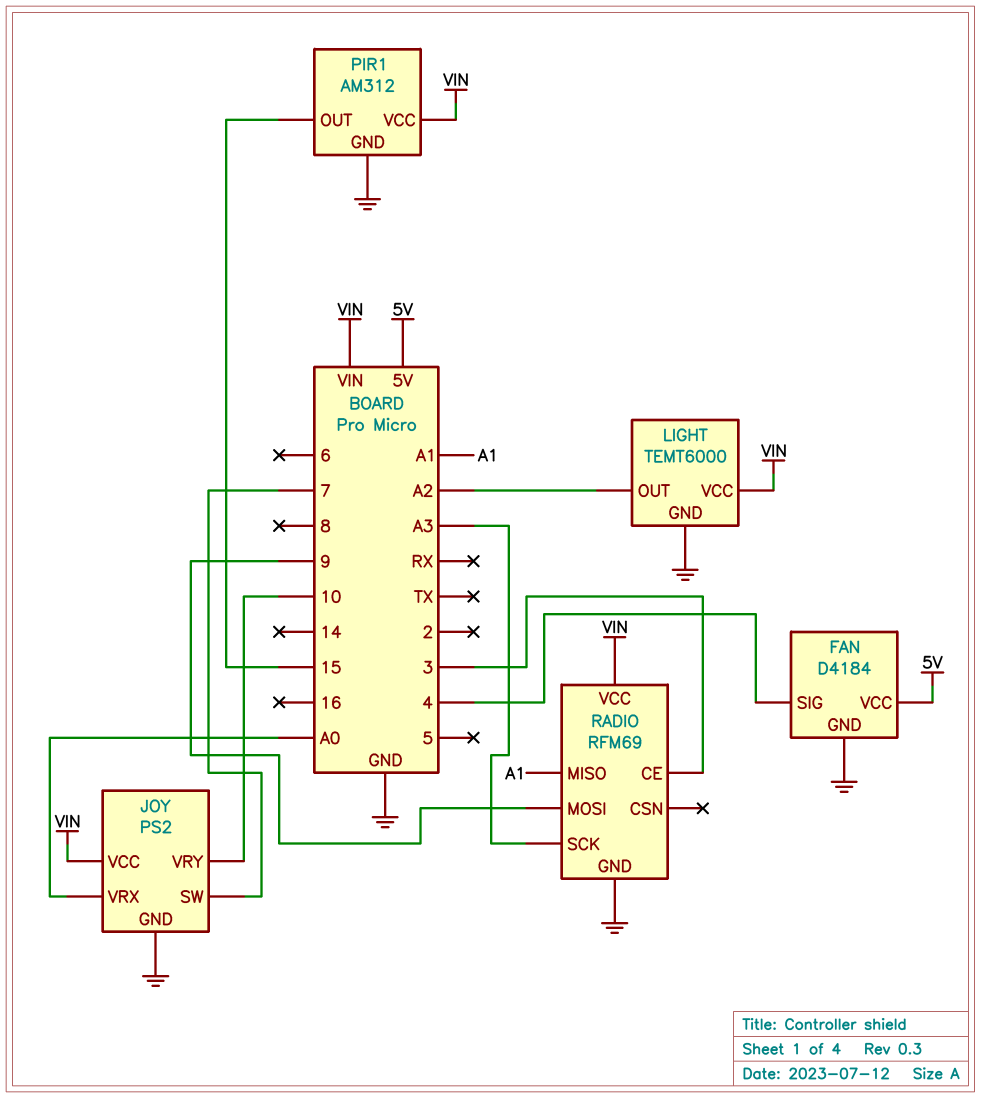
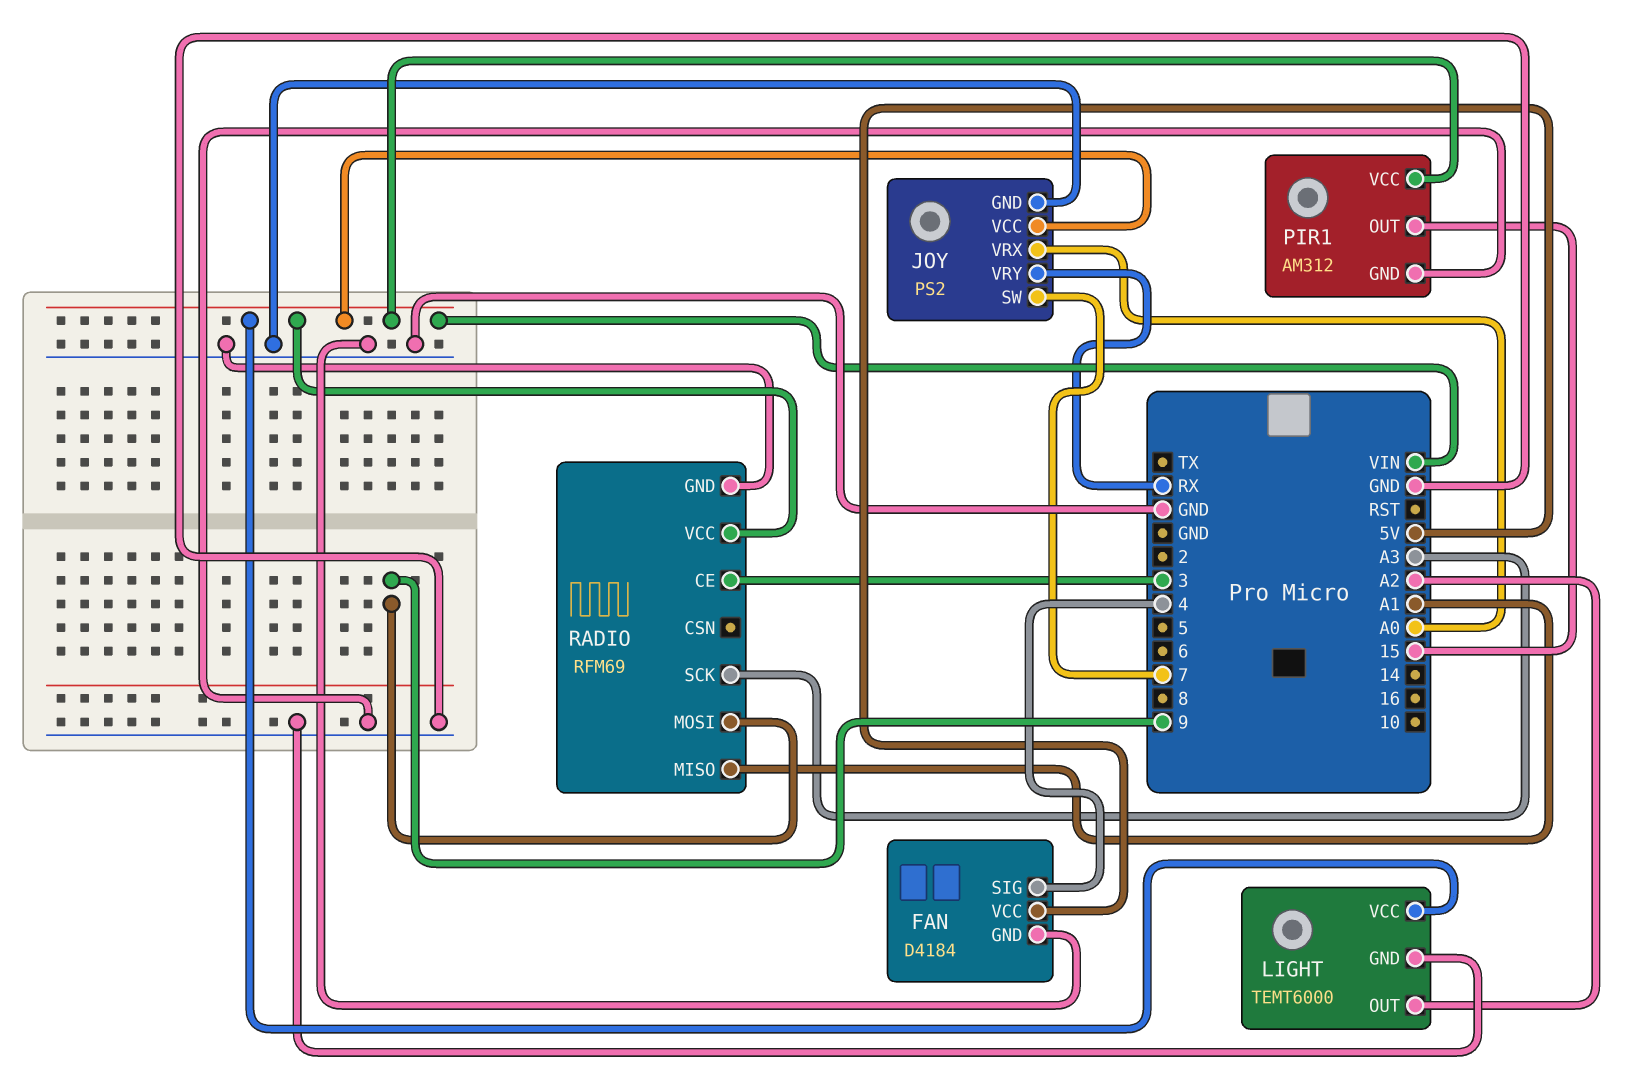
JOY pin VRY: 10 -> RX

